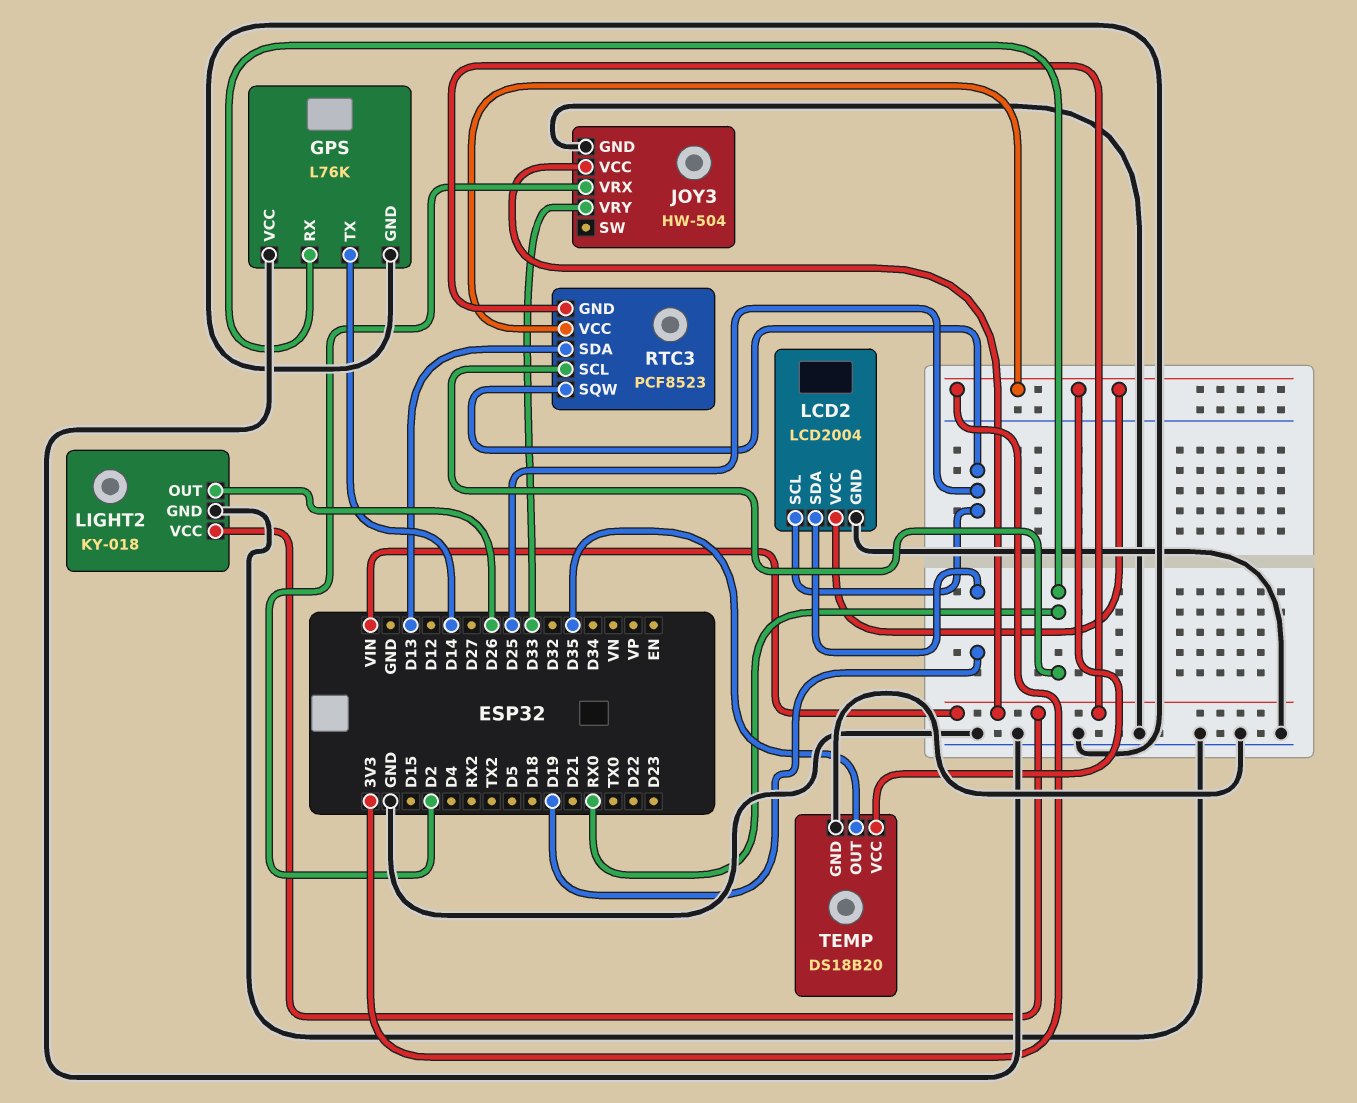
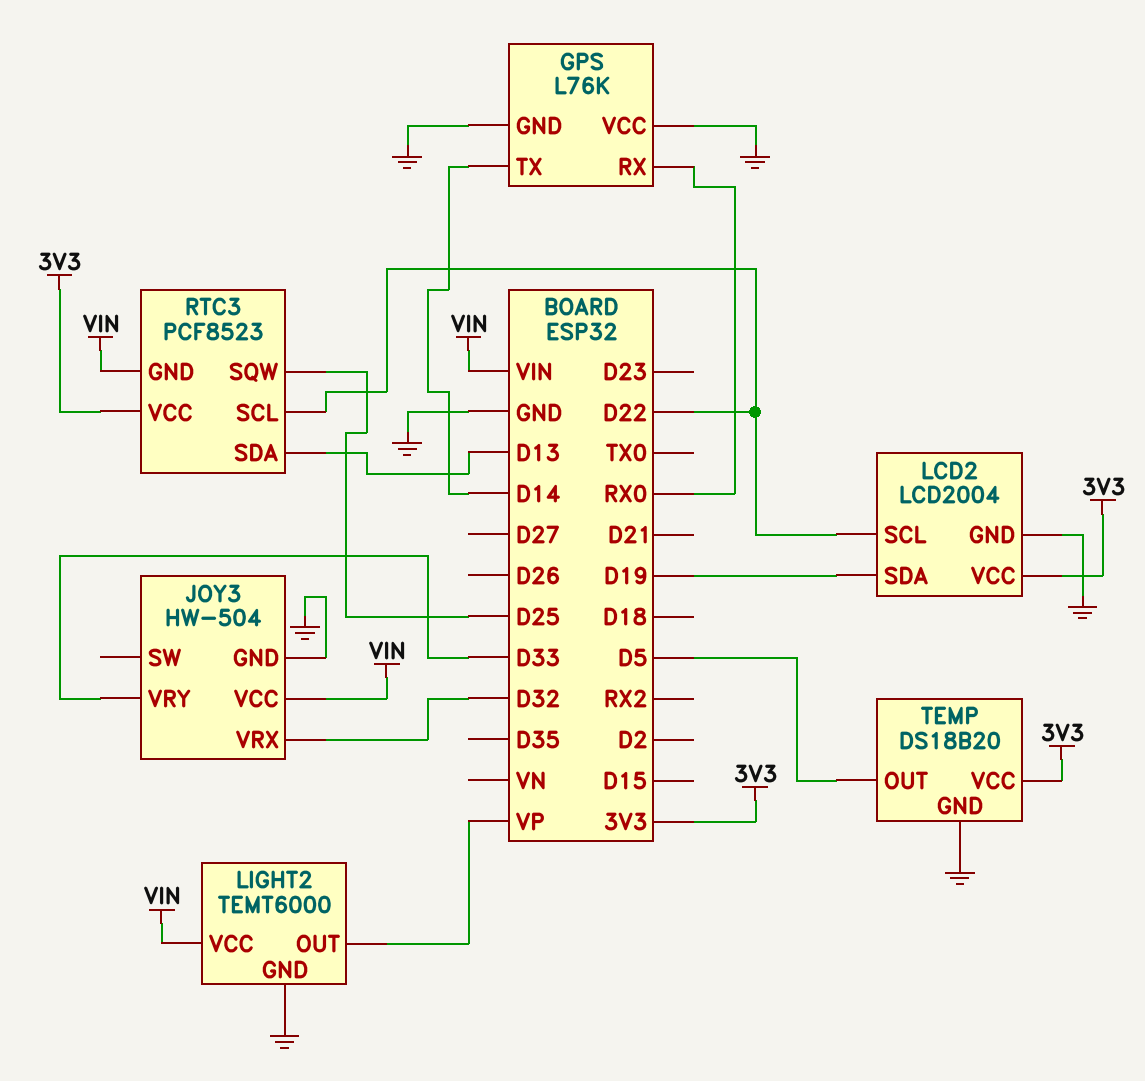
JOY3 pin VRX: D2 -> D32
LCD2 pin SCL: D25 -> D22
LIGHT2: KY-018 -> TEMT6000
LIGHT2 pin OUT: D26 -> VP
RTC3 pin SCL: RX0 -> D22
TEMP pin OUT: D35 -> D5

